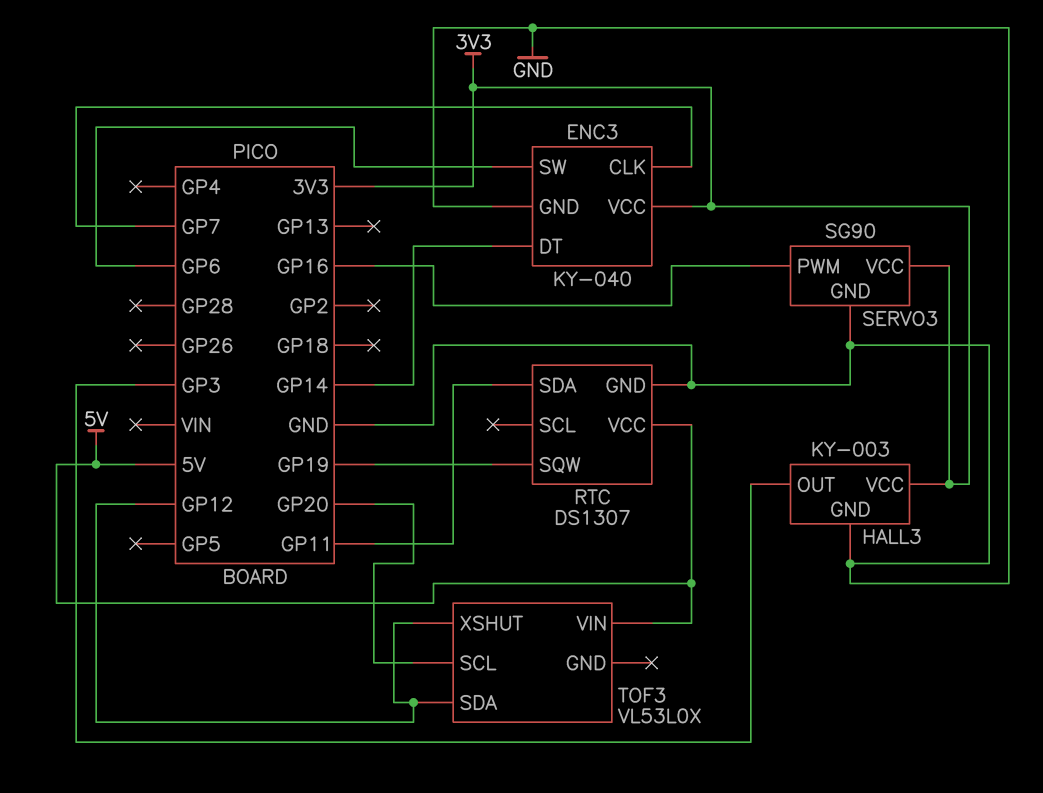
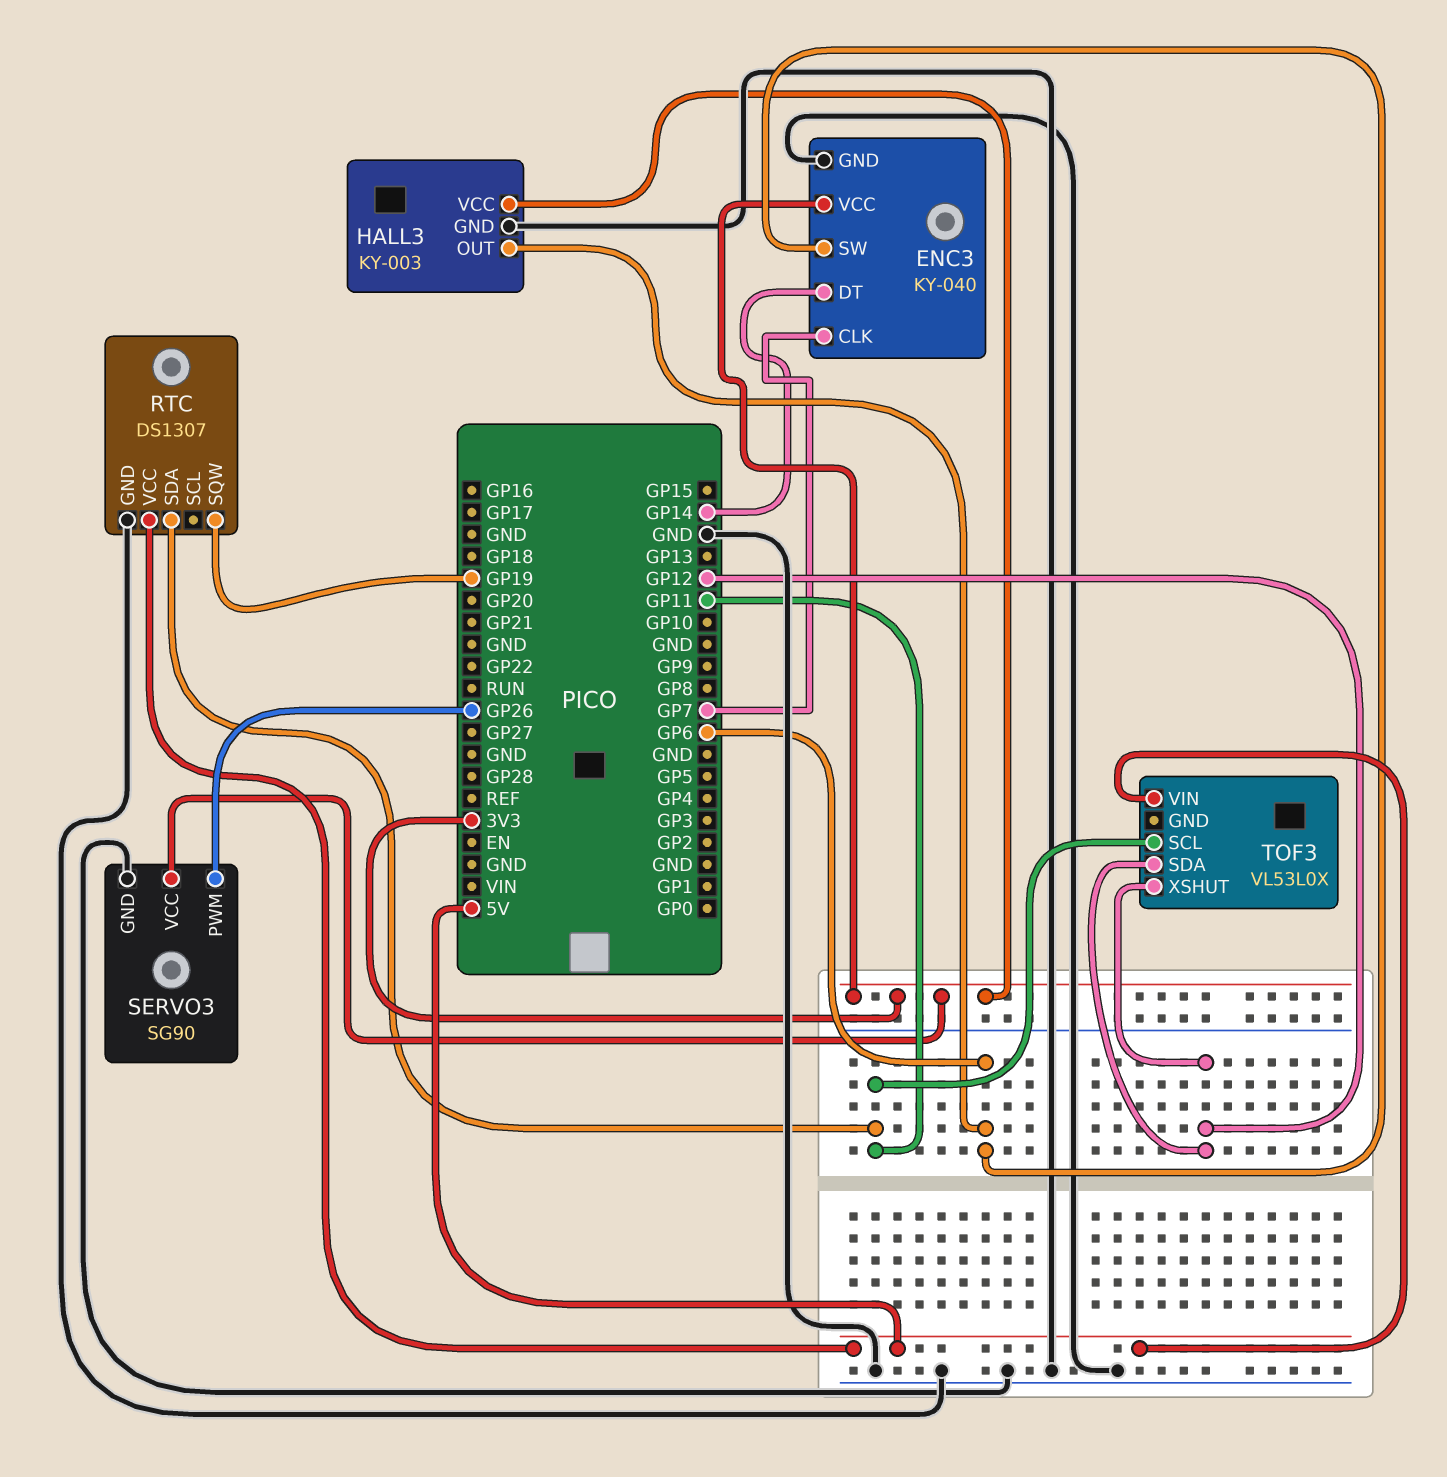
HALL3 pin OUT: GP3 -> GP6
SERVO3 pin PWM: GP16 -> GP26
TOF3 pin SCL: GP20 -> GP11

